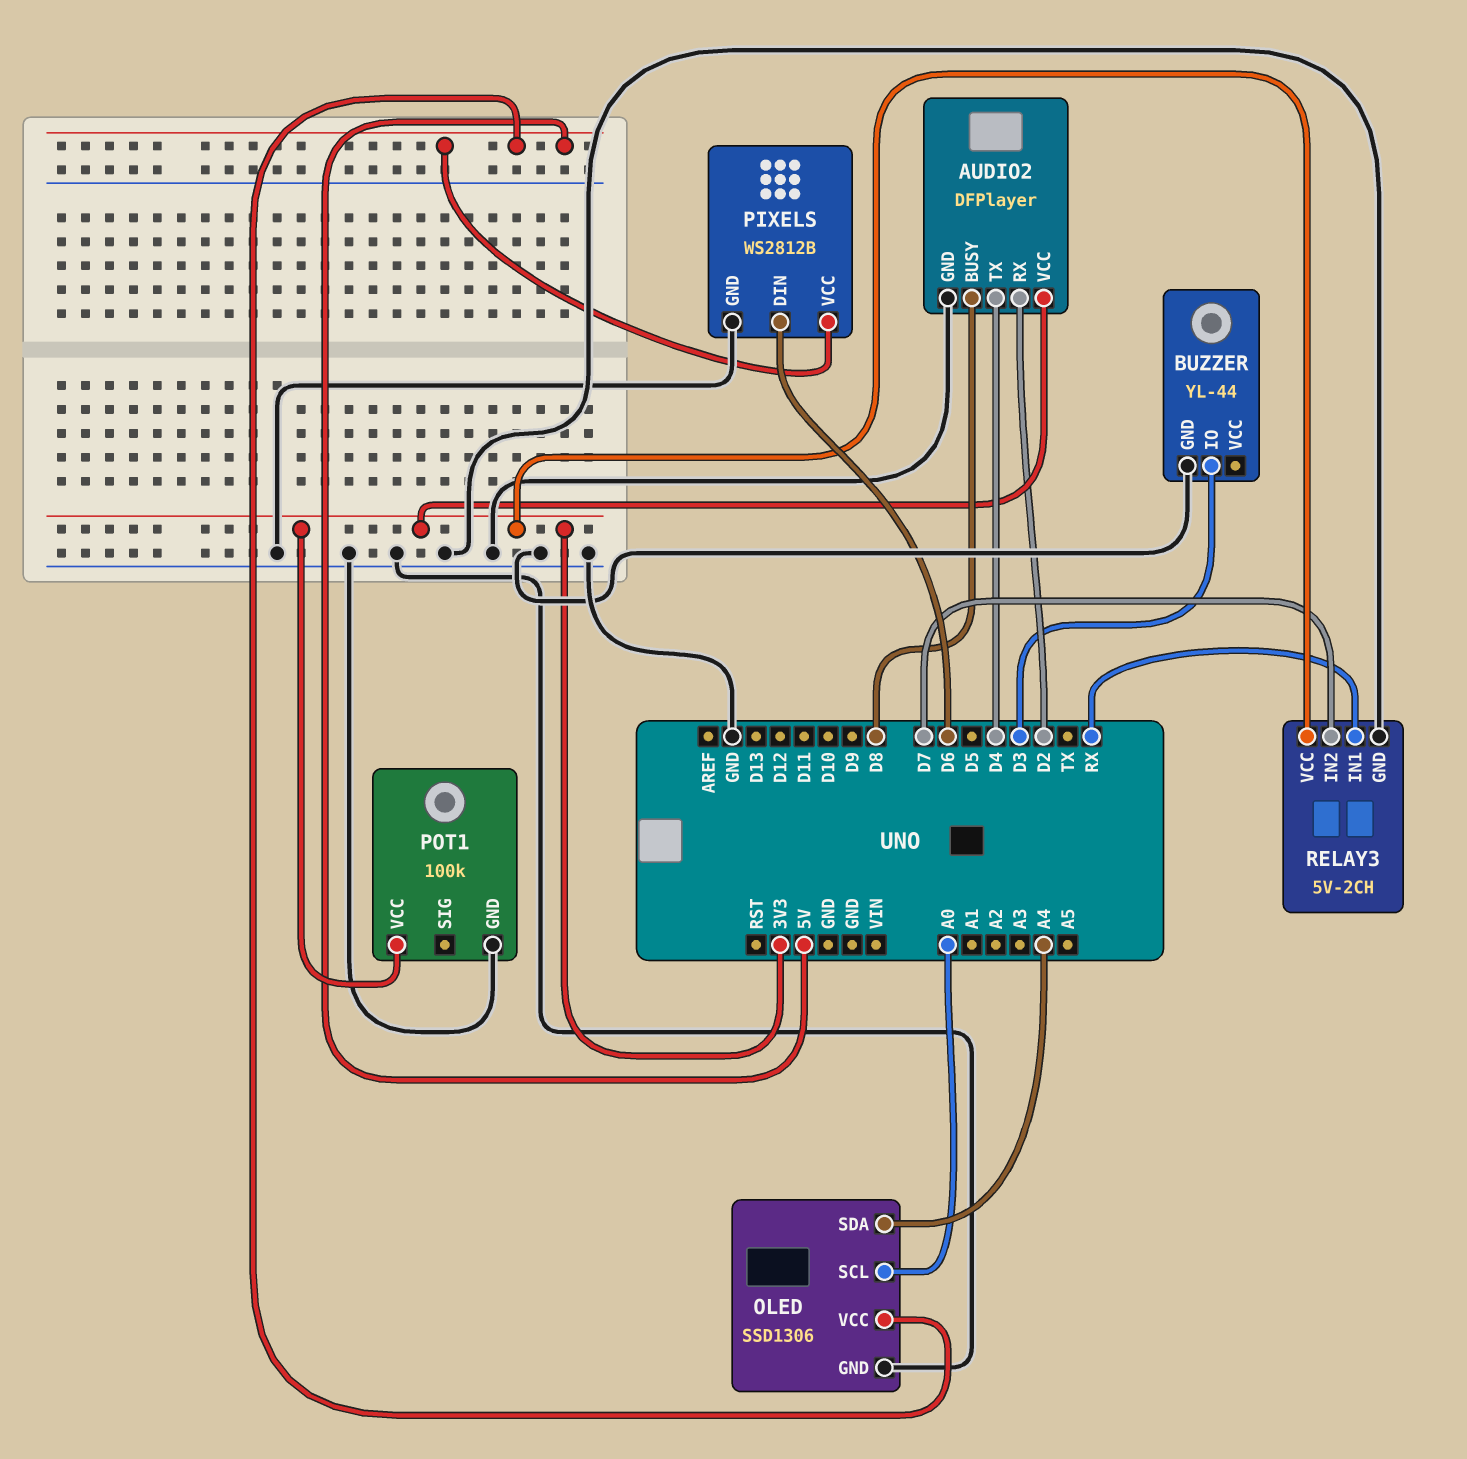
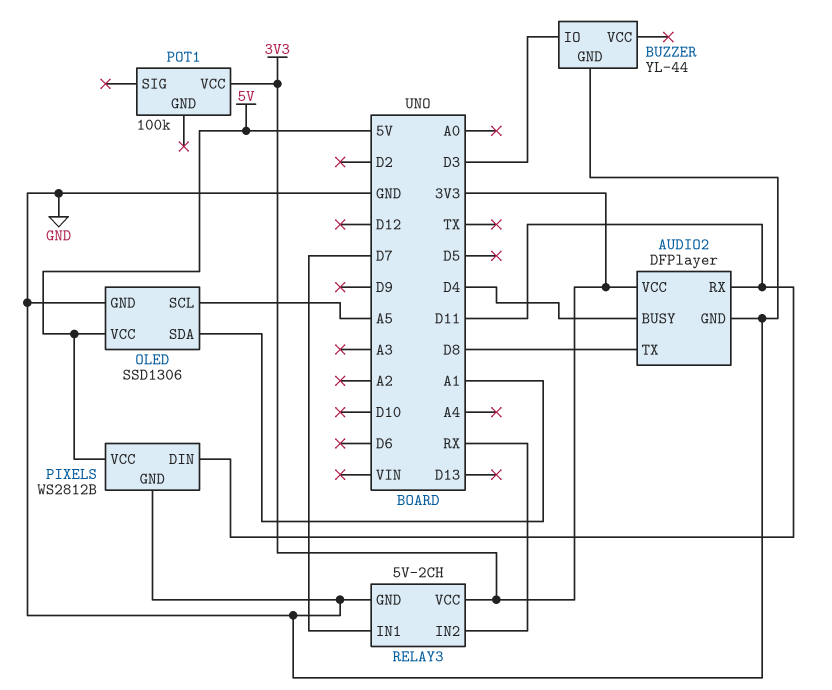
AUDIO2 pin BUSY: D8 -> D4
AUDIO2 pin RX: D2 -> D11
AUDIO2 pin TX: D4 -> D8
OLED pin SCL: A0 -> A5
OLED pin SDA: A4 -> A1
PIXELS pin DIN: D6 -> D11
POT1 pin GND: GND -> none
RELAY3 pin IN1: RX -> D7
RELAY3 pin IN2: D7 -> RX

